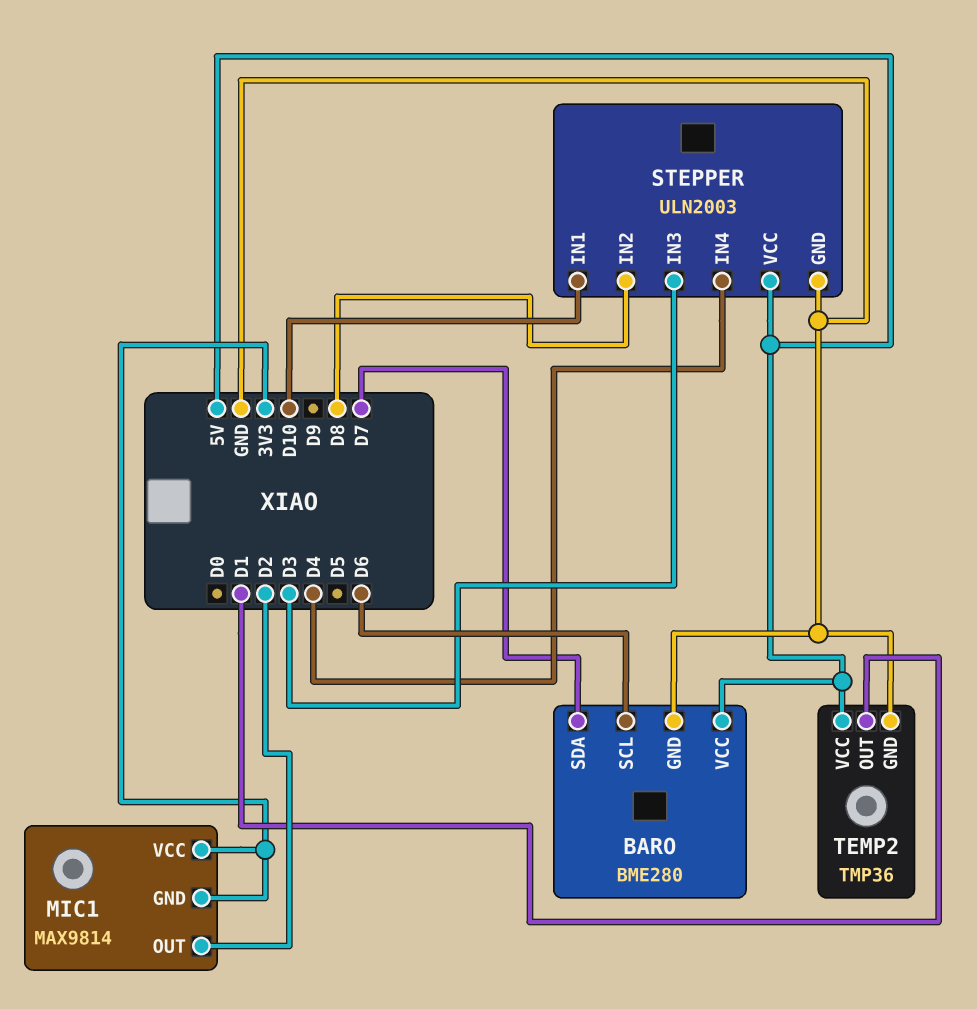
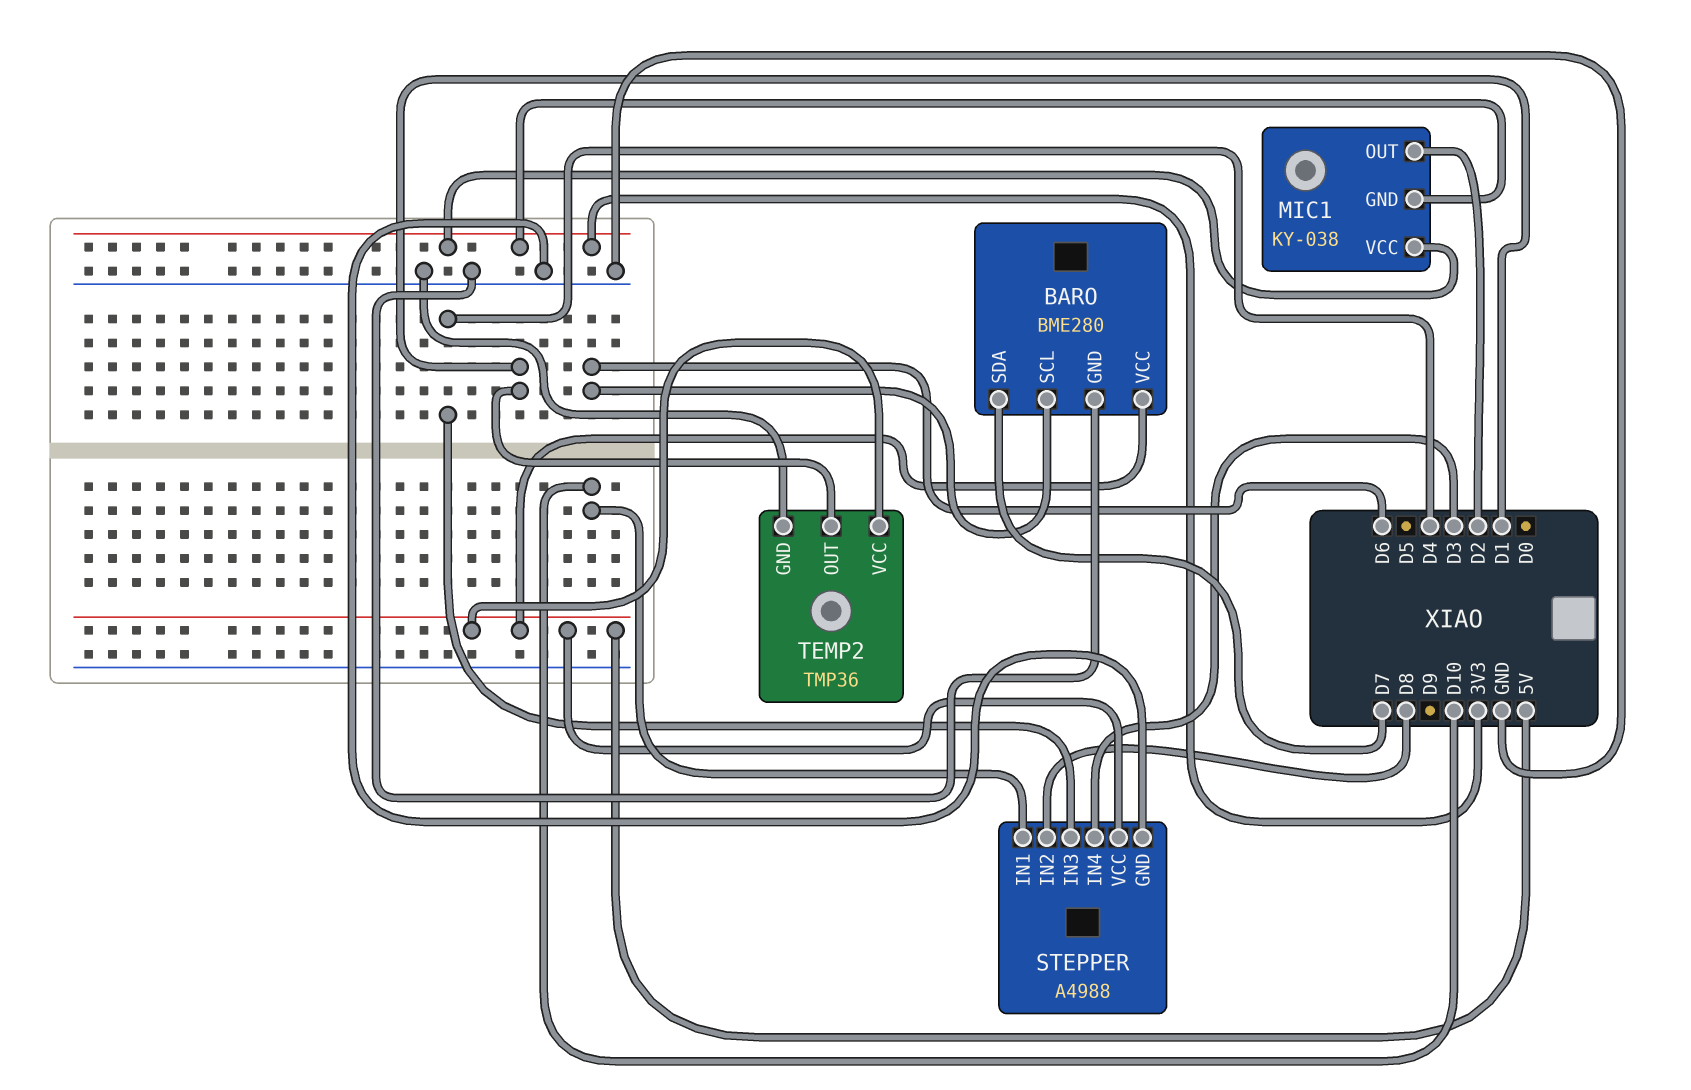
MIC1: MAX9814 -> KY-038
STEPPER: ULN2003 -> A4988
STEPPER pin IN3: D3 -> D4
STEPPER pin IN4: D4 -> D3

